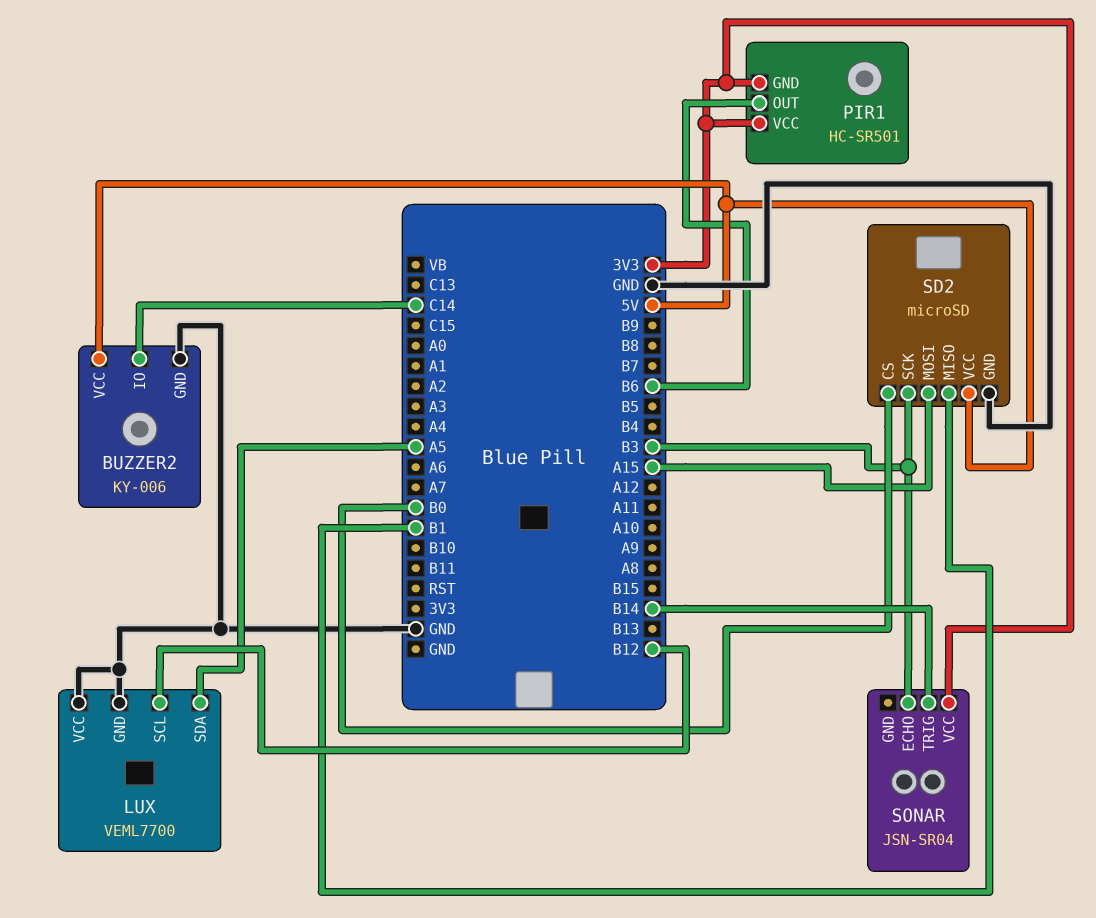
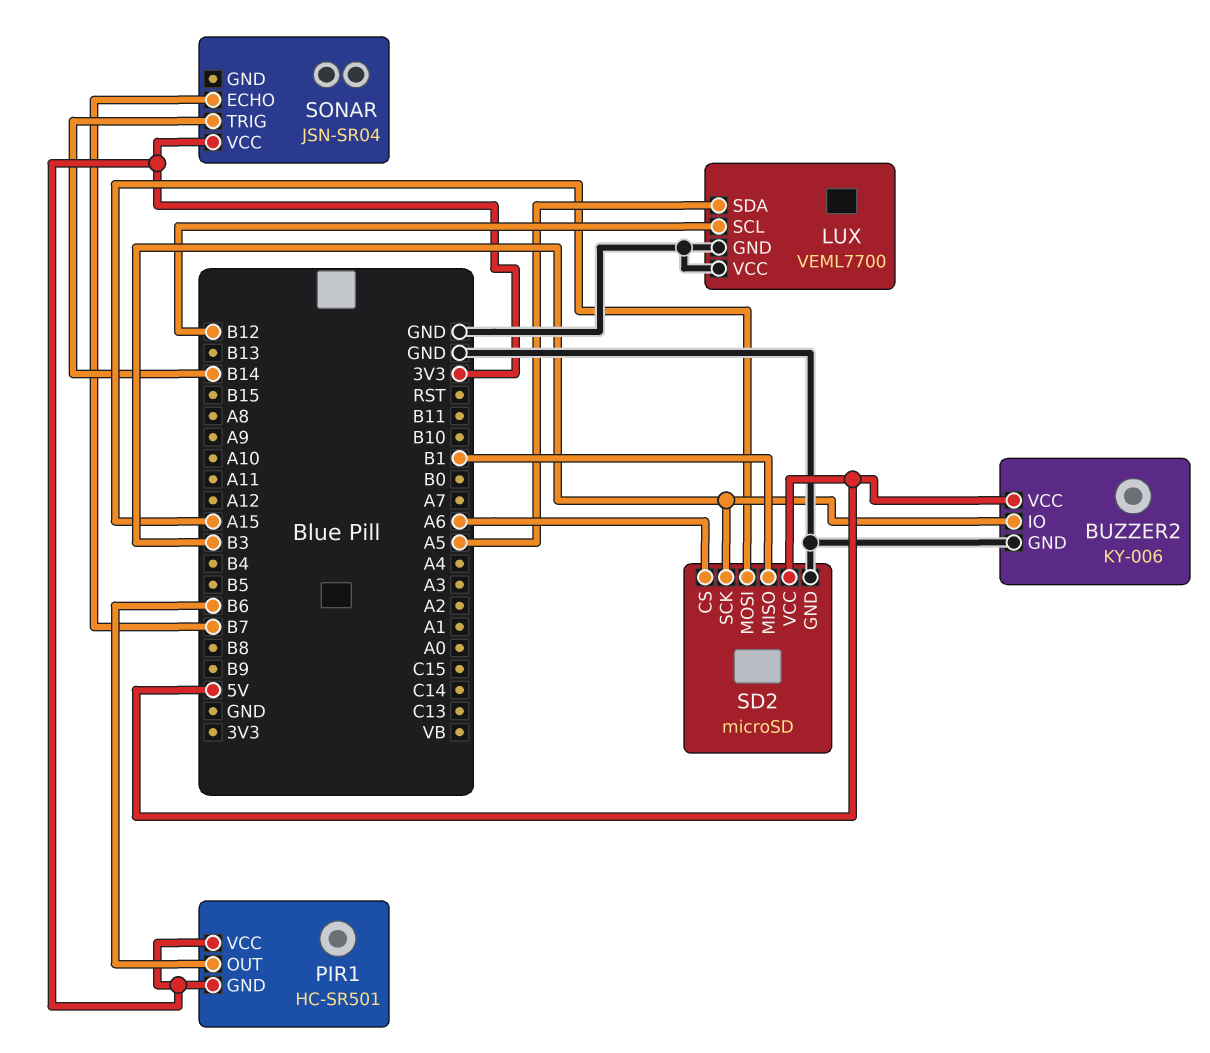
BUZZER2 pin IO: C14 -> B3
SD2 pin CS: B0 -> A6
SONAR pin ECHO: B3 -> B7

